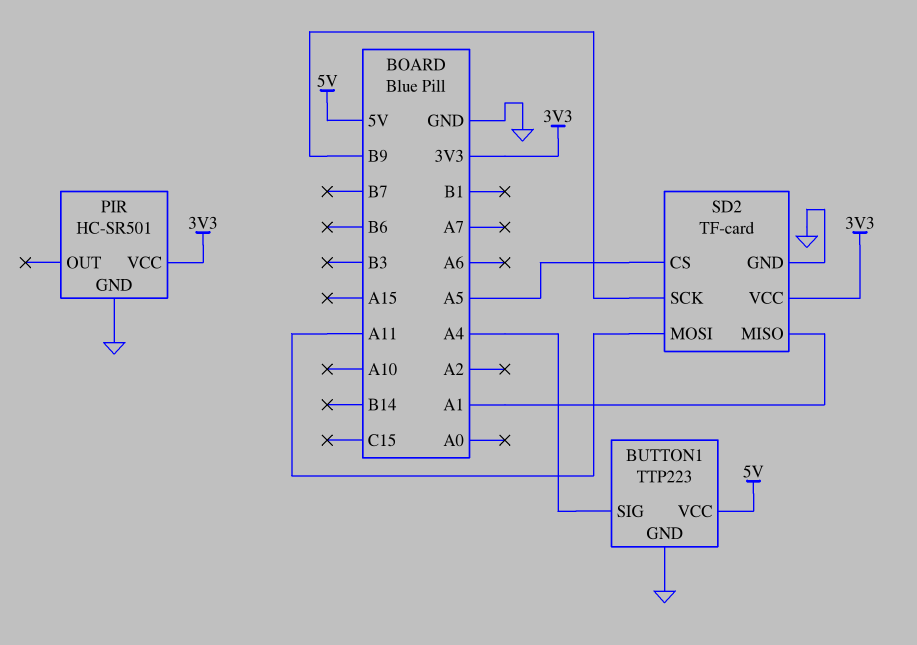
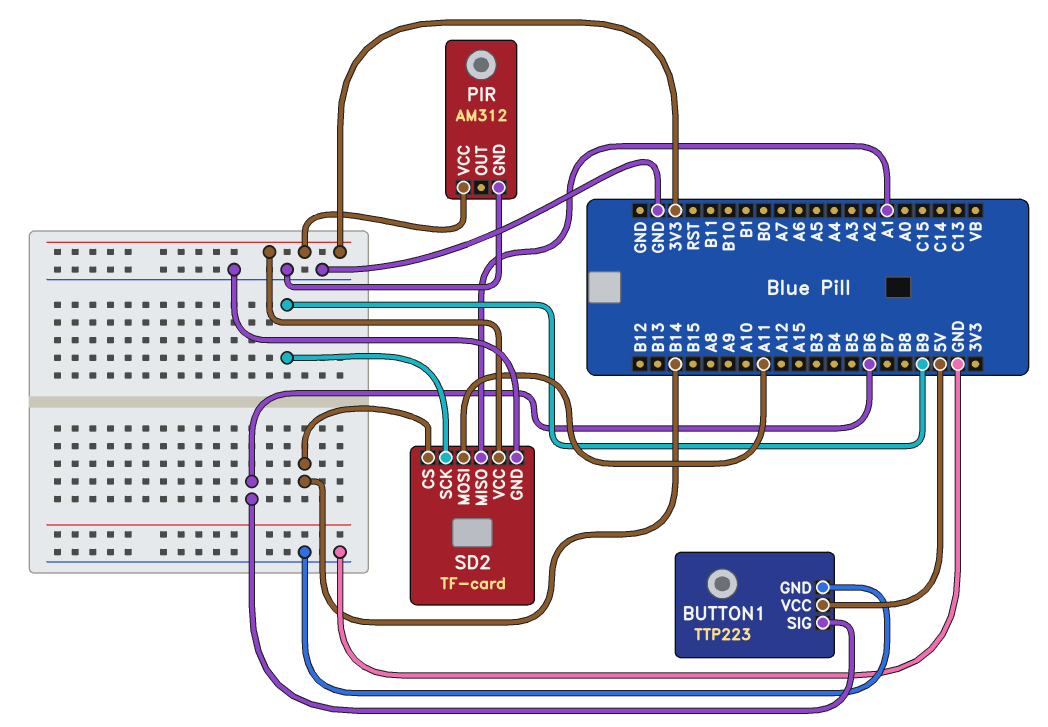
BUTTON1 pin SIG: A4 -> B6
PIR: HC-SR501 -> AM312
SD2 pin CS: A5 -> B14

